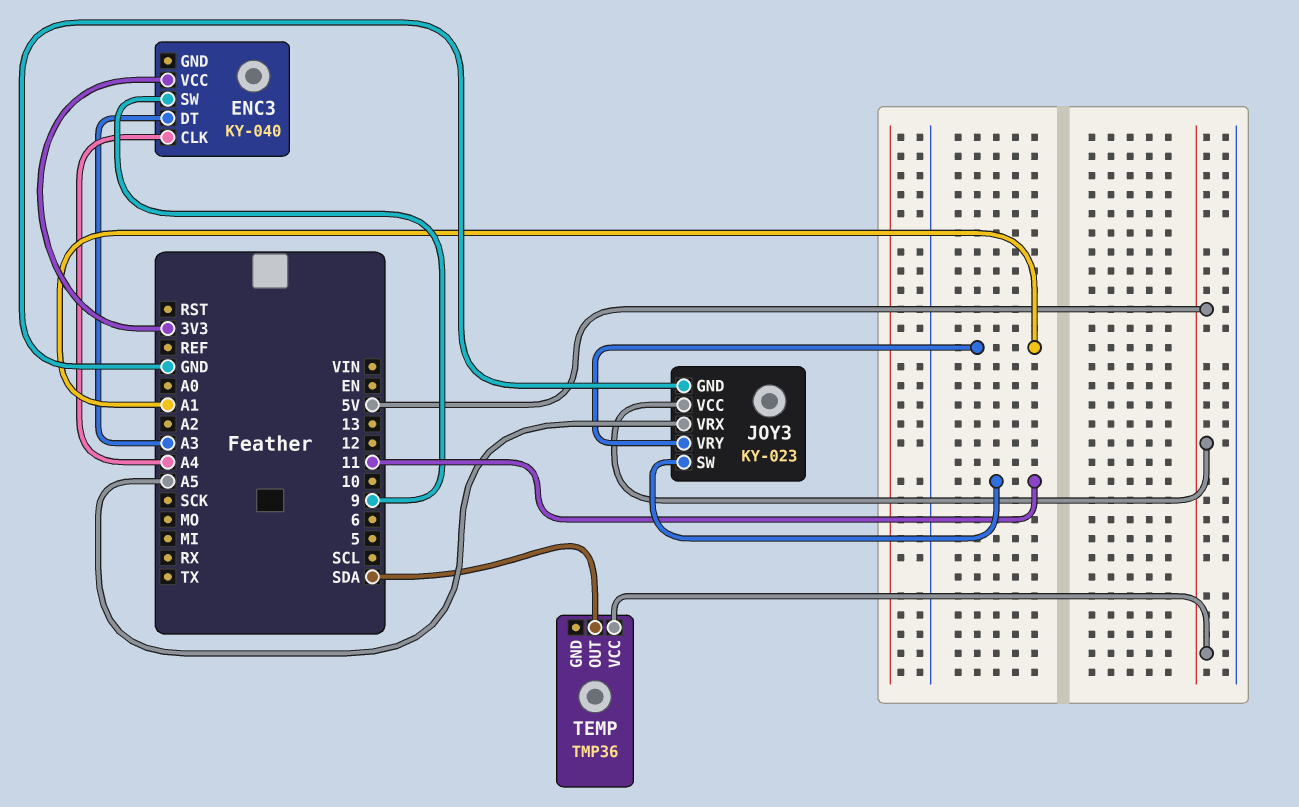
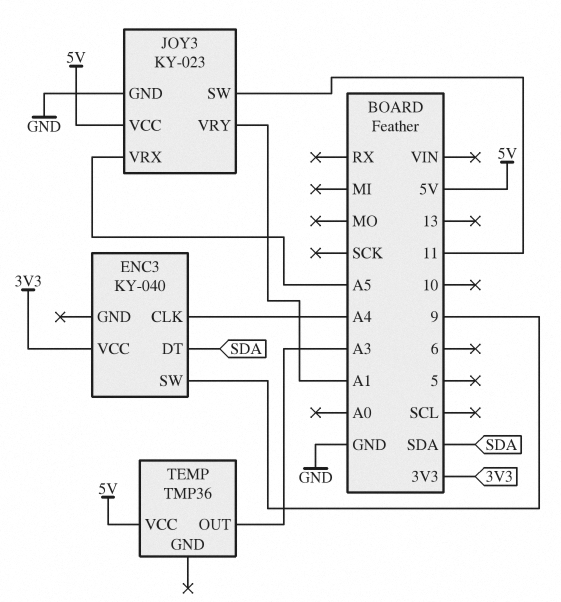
ENC3 pin DT: A3 -> SDA
TEMP pin OUT: SDA -> A3

